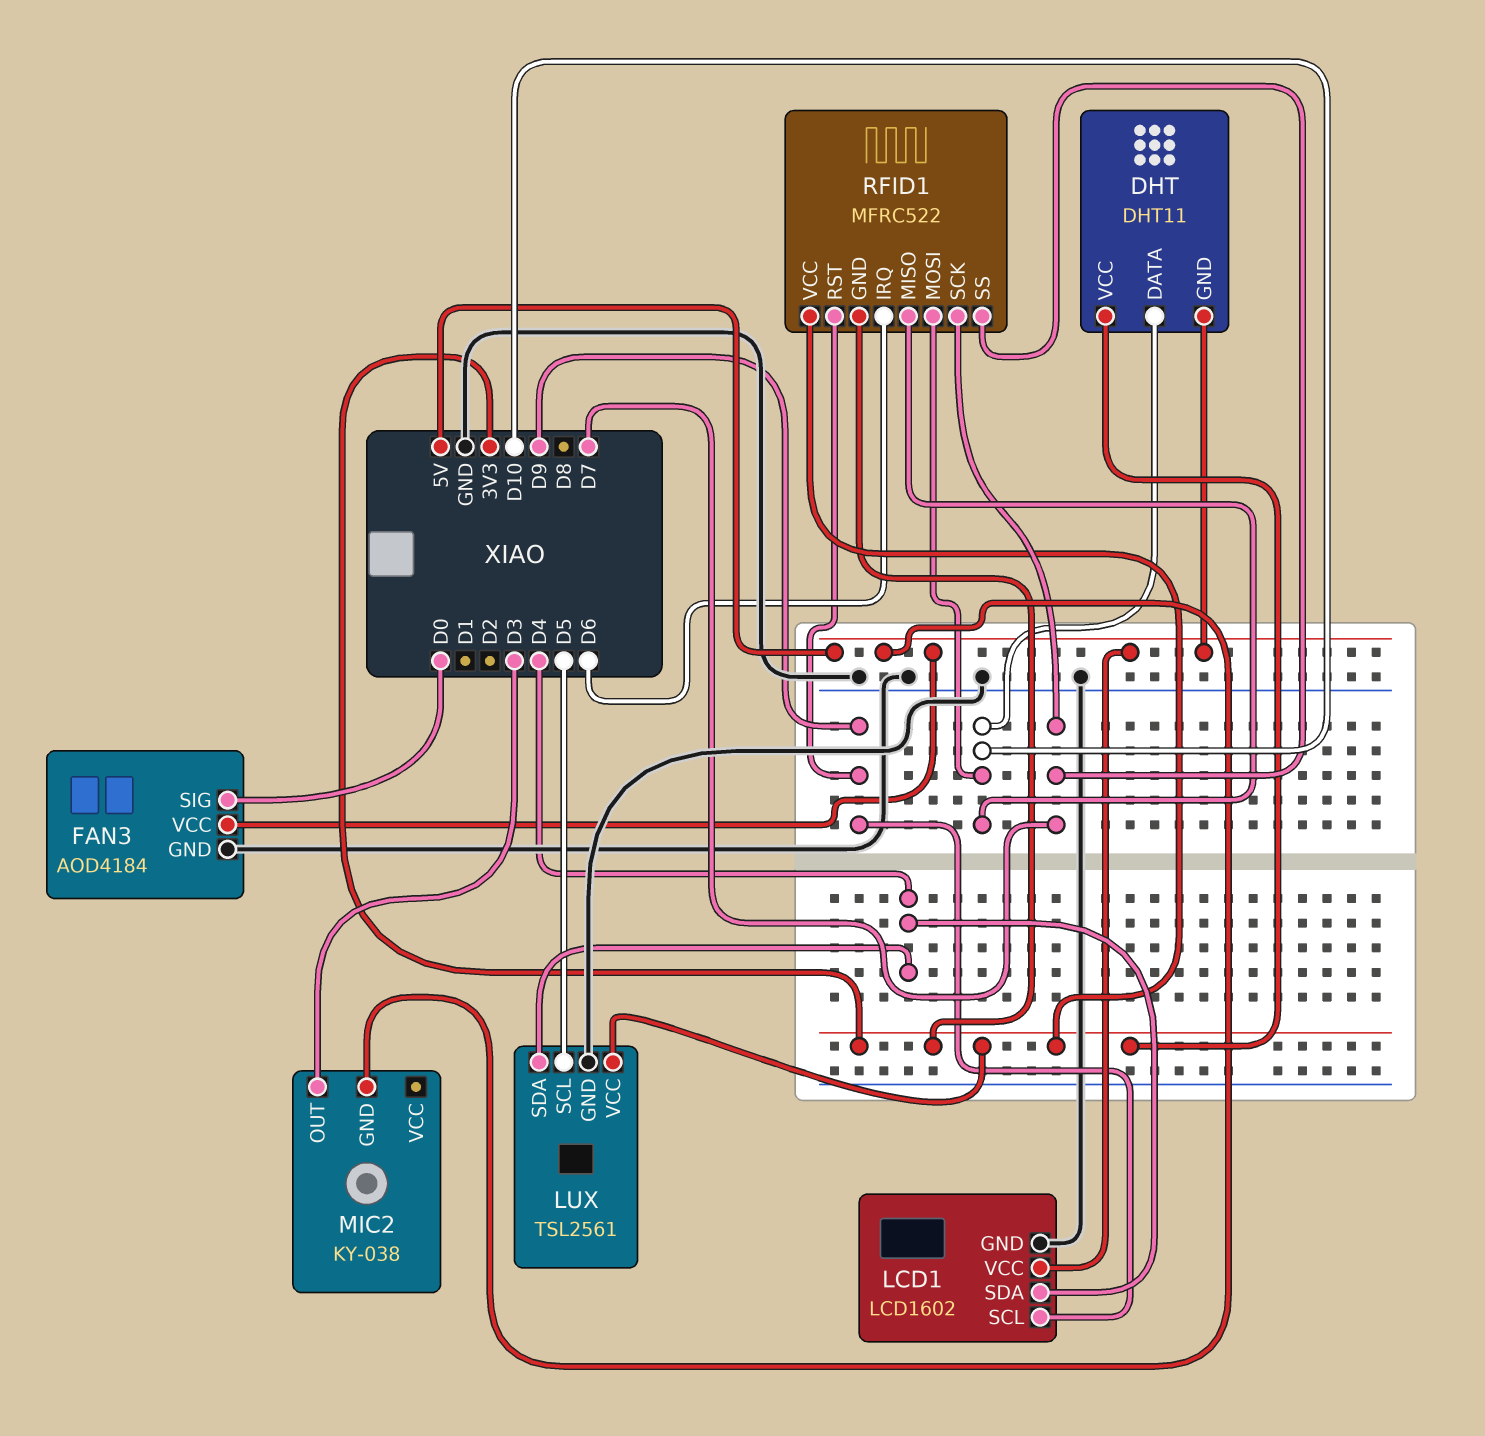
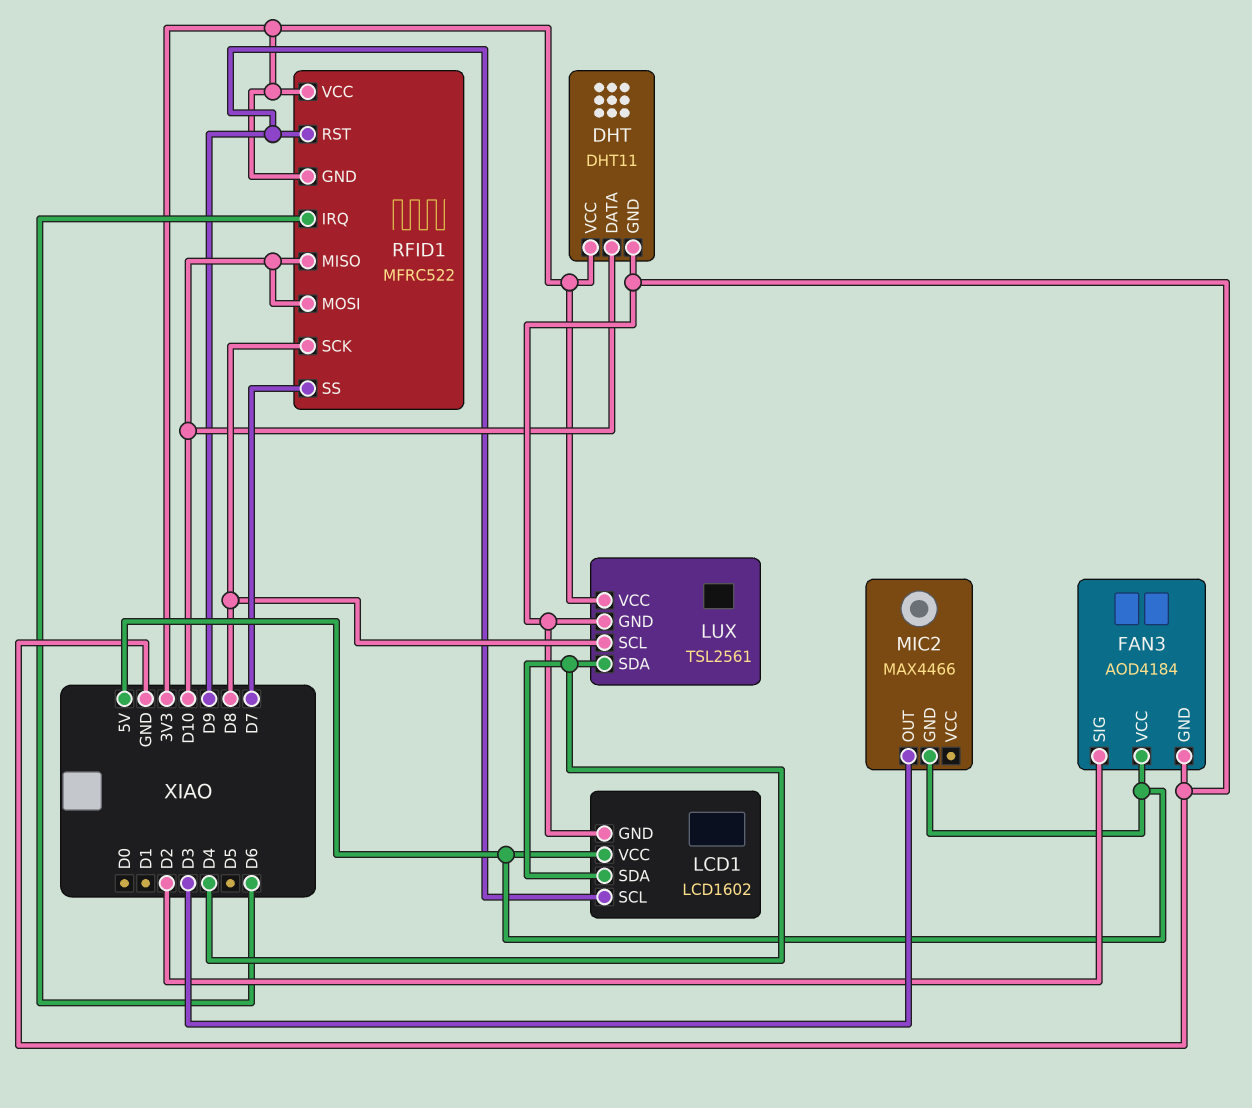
DHT pin GND: 5V -> GND
FAN3 pin SIG: D0 -> D2
LUX pin SCL: D5 -> D8
MIC2: KY-038 -> MAX4466
RFID1 pin SCK: D7 -> D8

